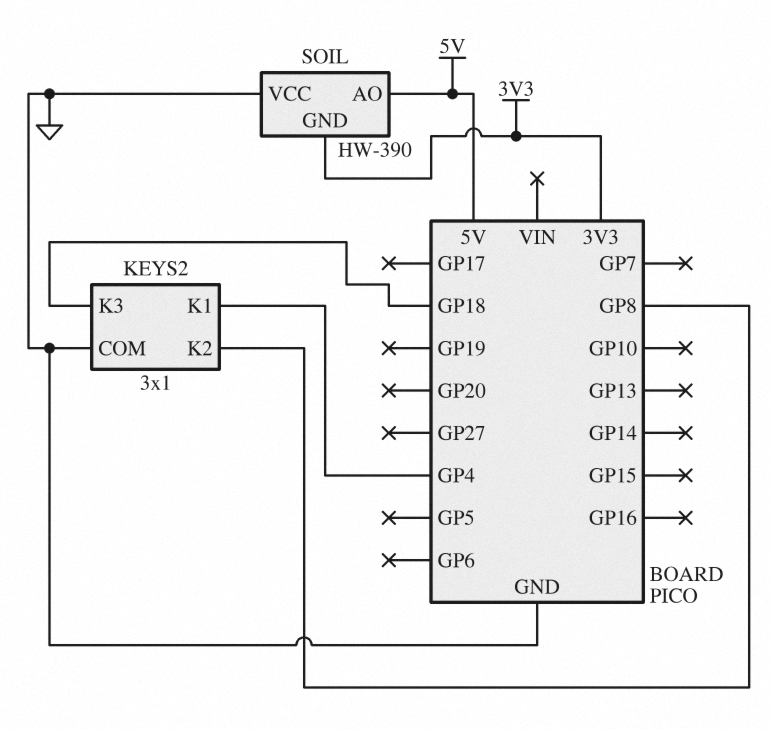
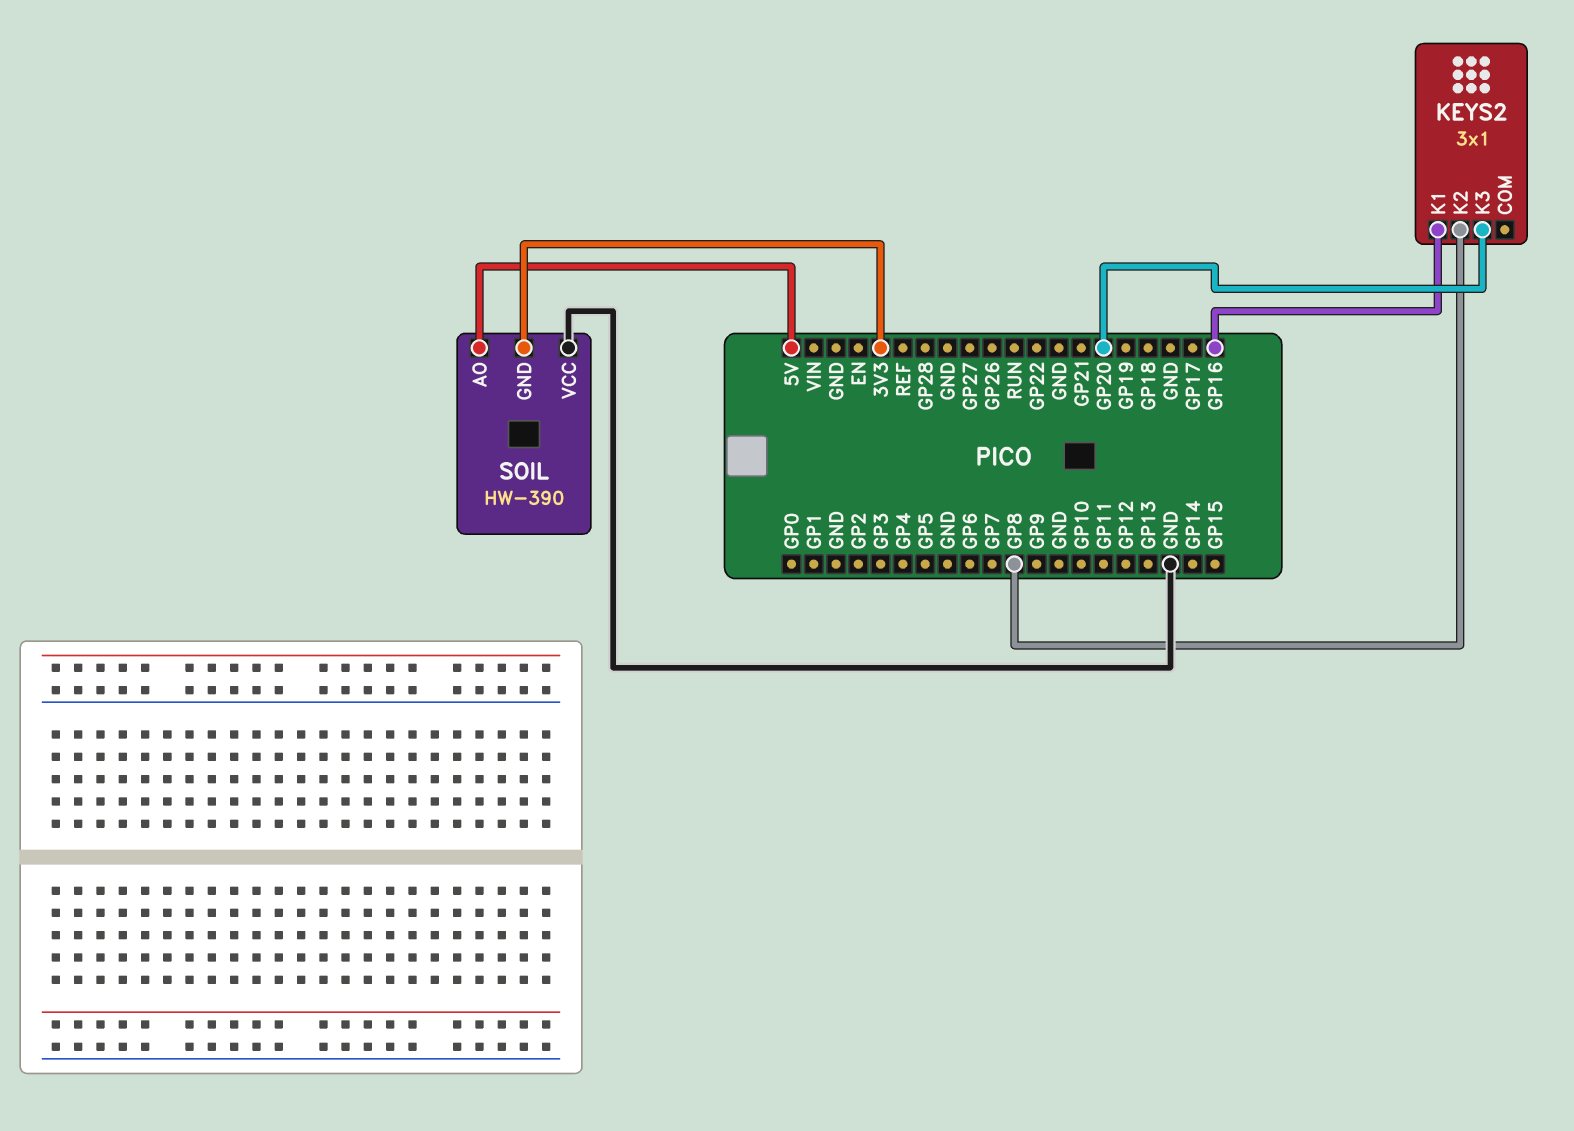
KEYS2 pin COM: GND -> none
KEYS2 pin K1: GP4 -> GP16
KEYS2 pin K3: GP18 -> GP20

